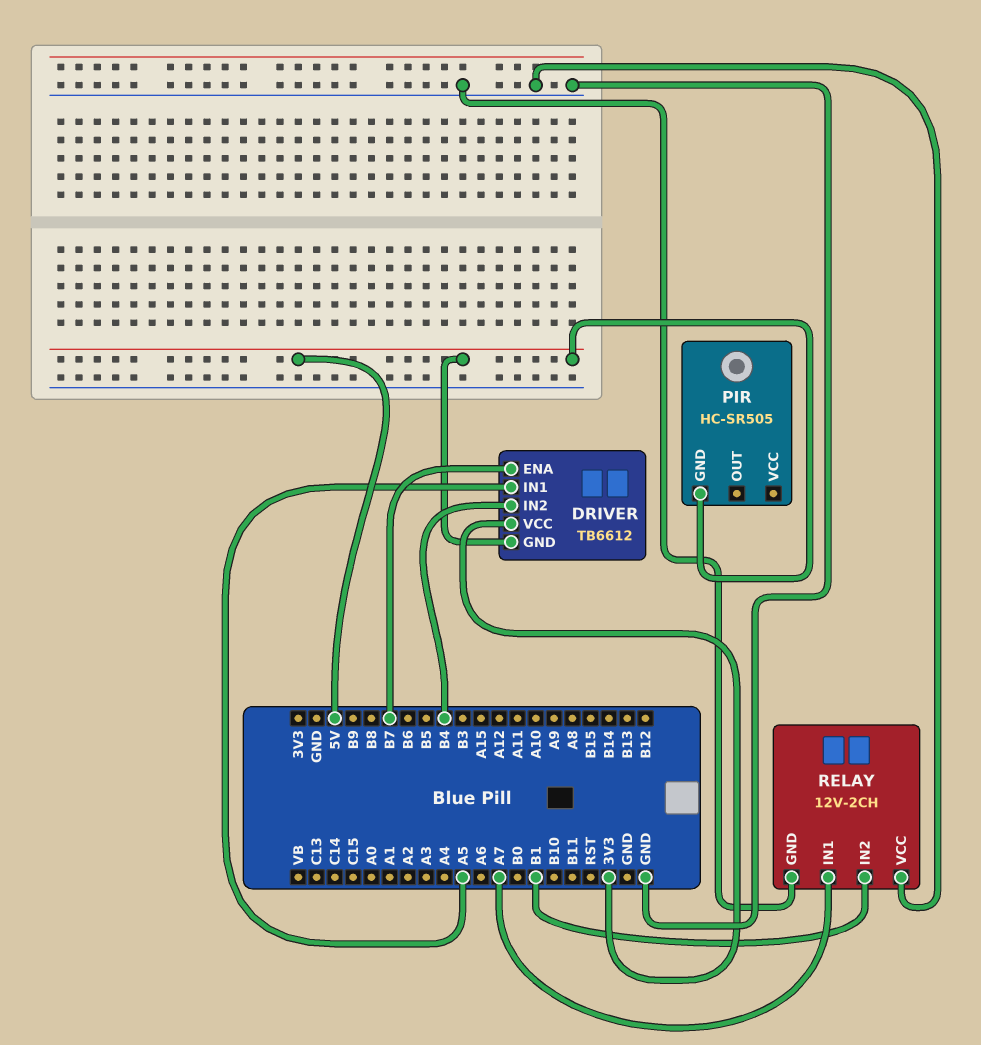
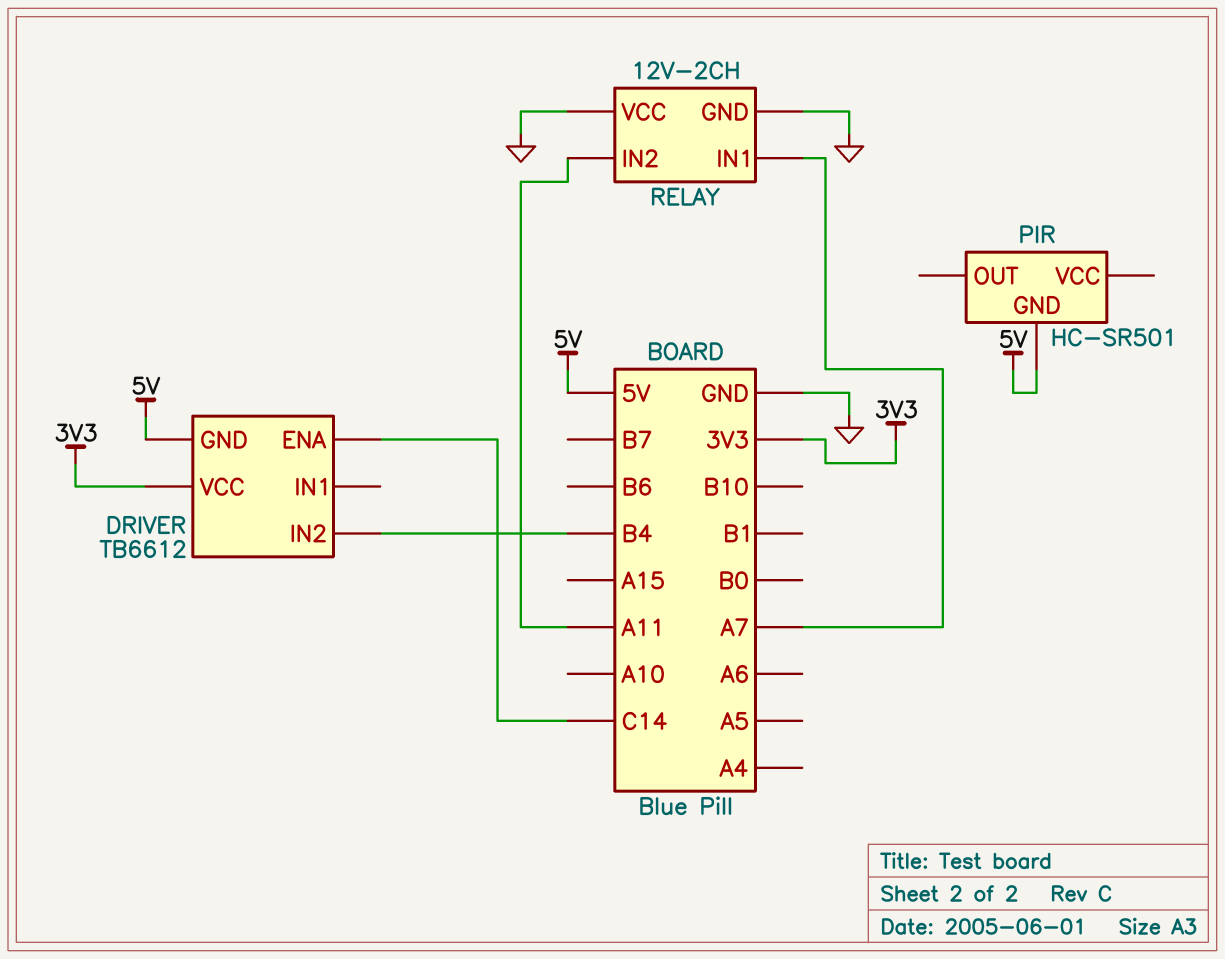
DRIVER pin ENA: B7 -> C14
DRIVER pin IN1: A5 -> none
PIR: HC-SR505 -> HC-SR501
RELAY pin IN2: B1 -> A11

